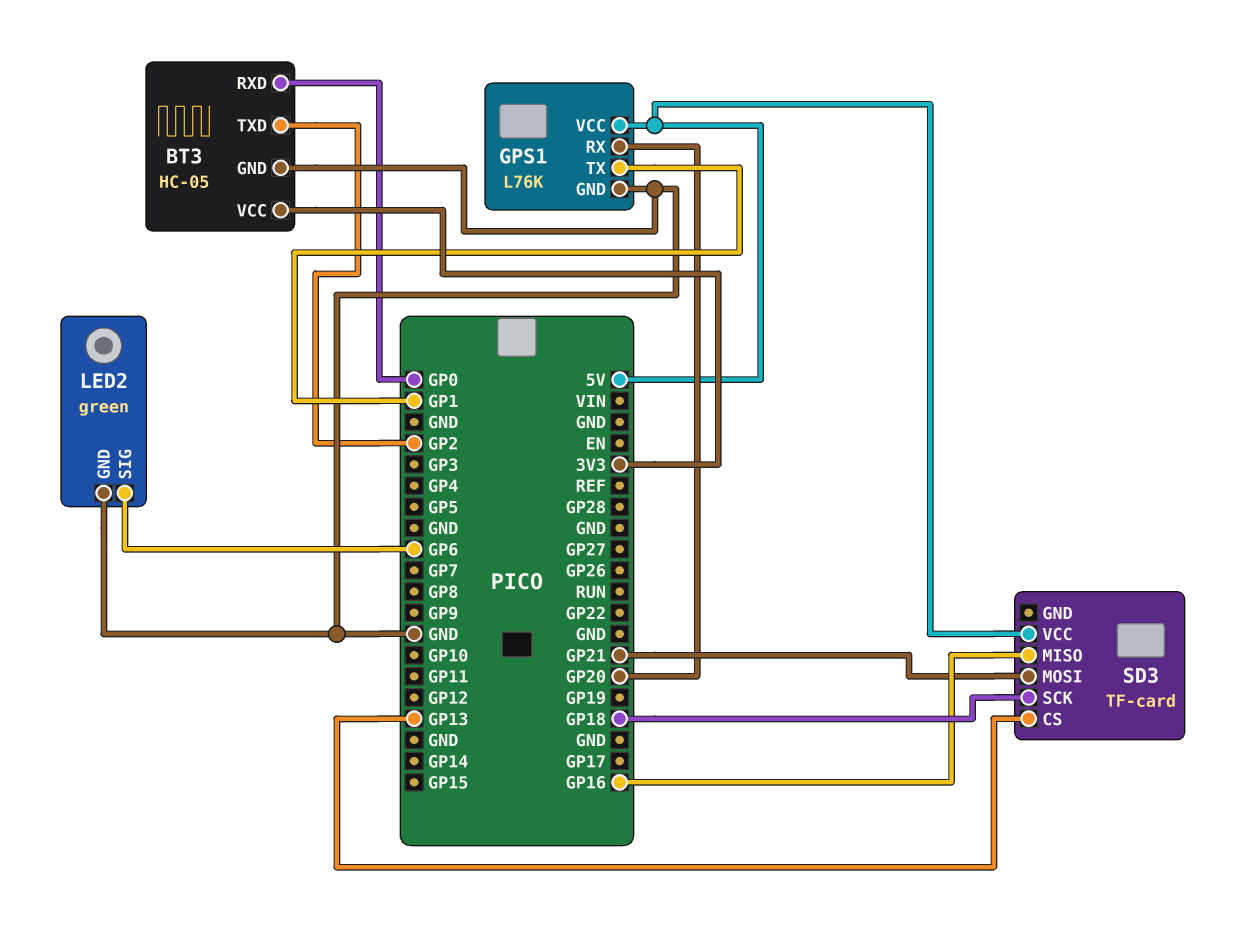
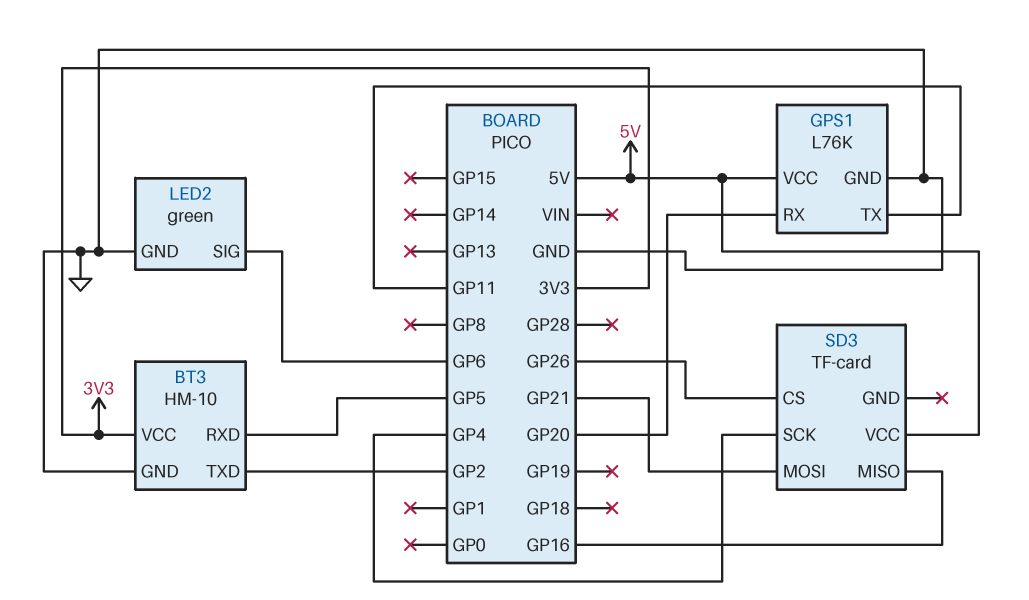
BT3: HC-05 -> HM-10
BT3 pin RXD: GP0 -> GP5
GPS1 pin TX: GP1 -> GP11
SD3 pin CS: GP13 -> GP26
SD3 pin SCK: GP18 -> GP4

